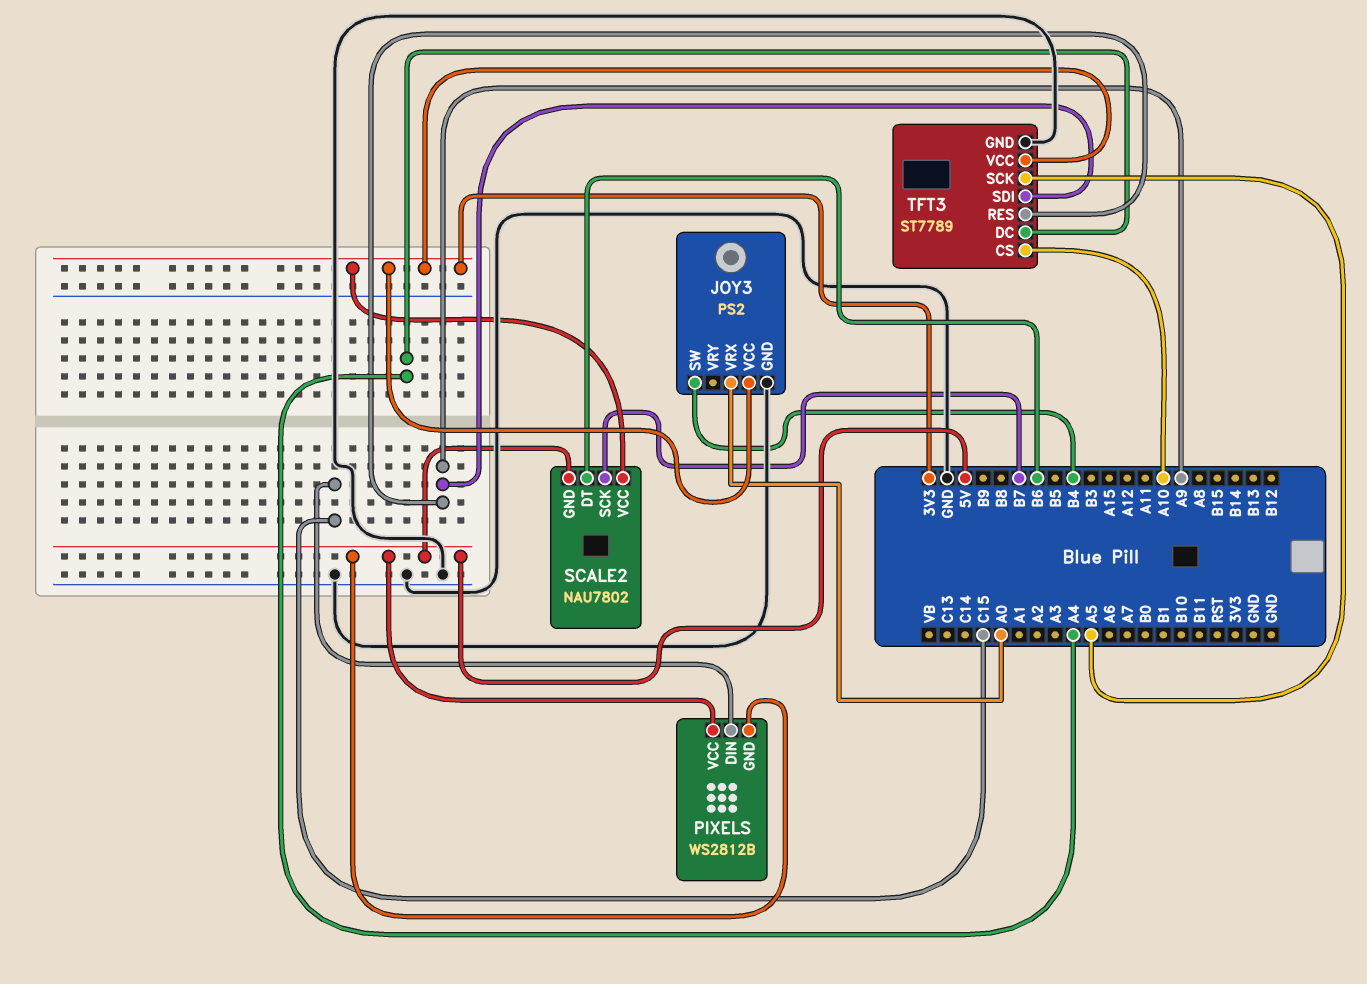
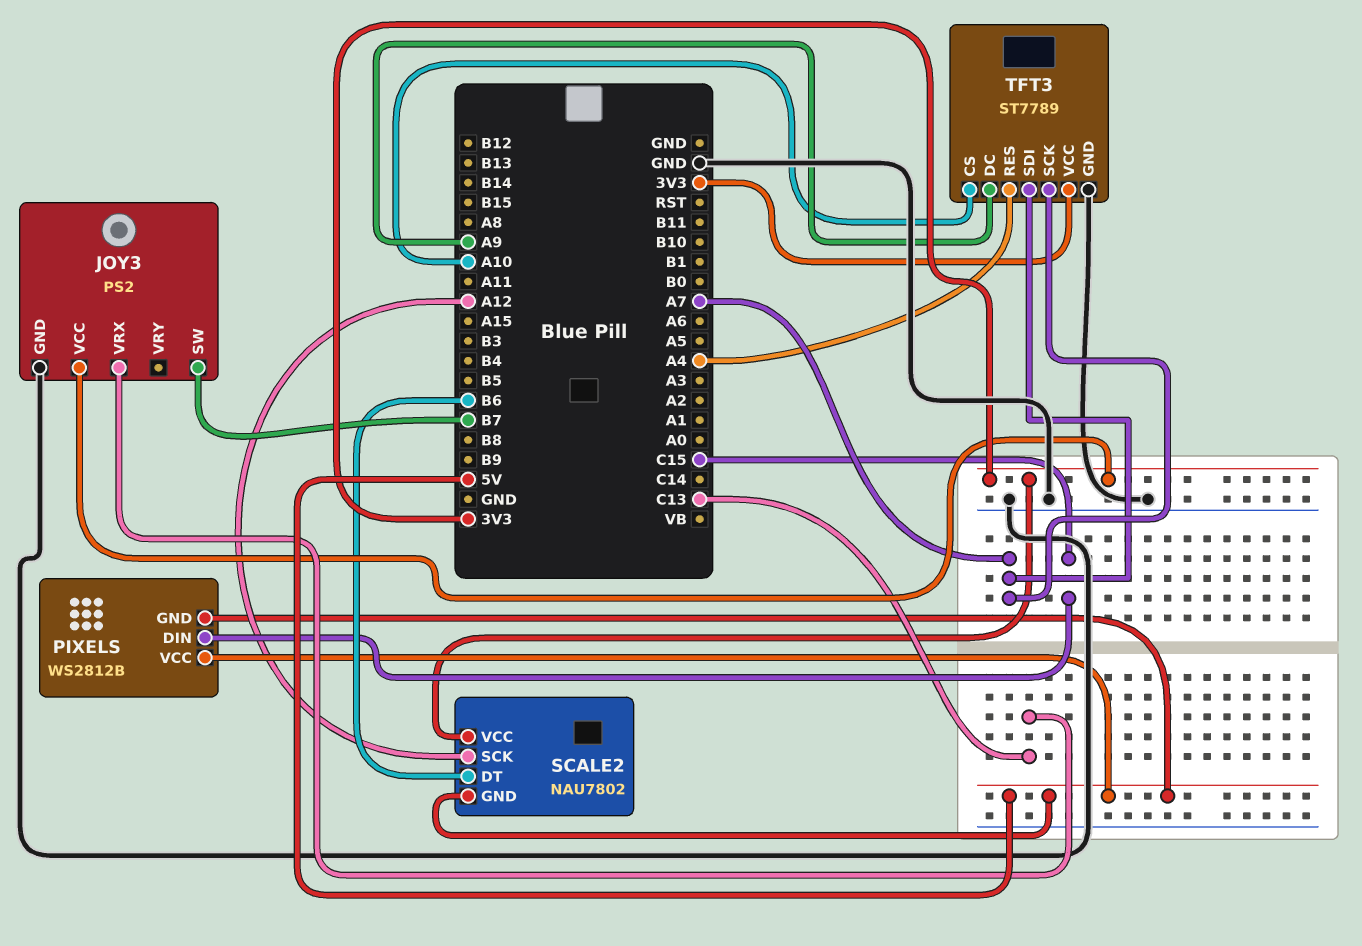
JOY3 pin SW: B4 -> B7
JOY3 pin VRX: A0 -> C13
SCALE2 pin SCK: B7 -> A12
TFT3 pin DC: A4 -> A9
TFT3 pin RES: A9 -> A4
TFT3 pin SCK: A5 -> A7
TFT3 pin SDI: A9 -> A7

